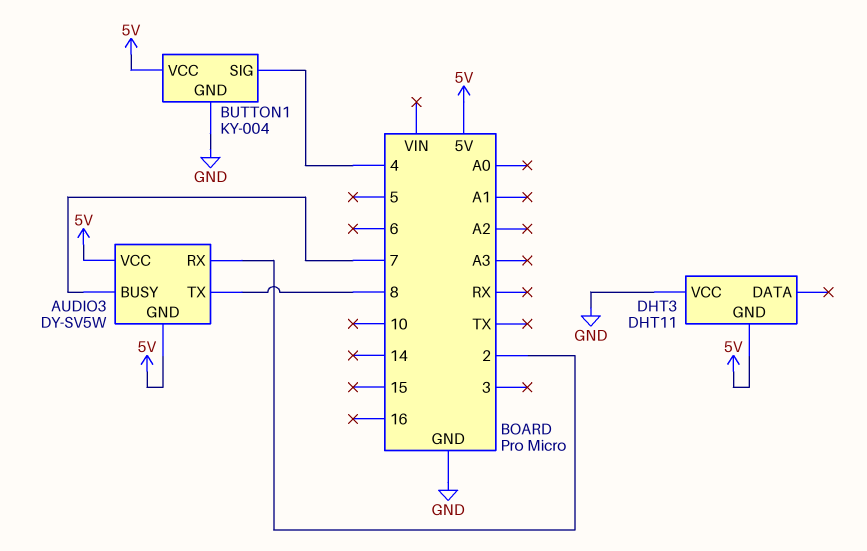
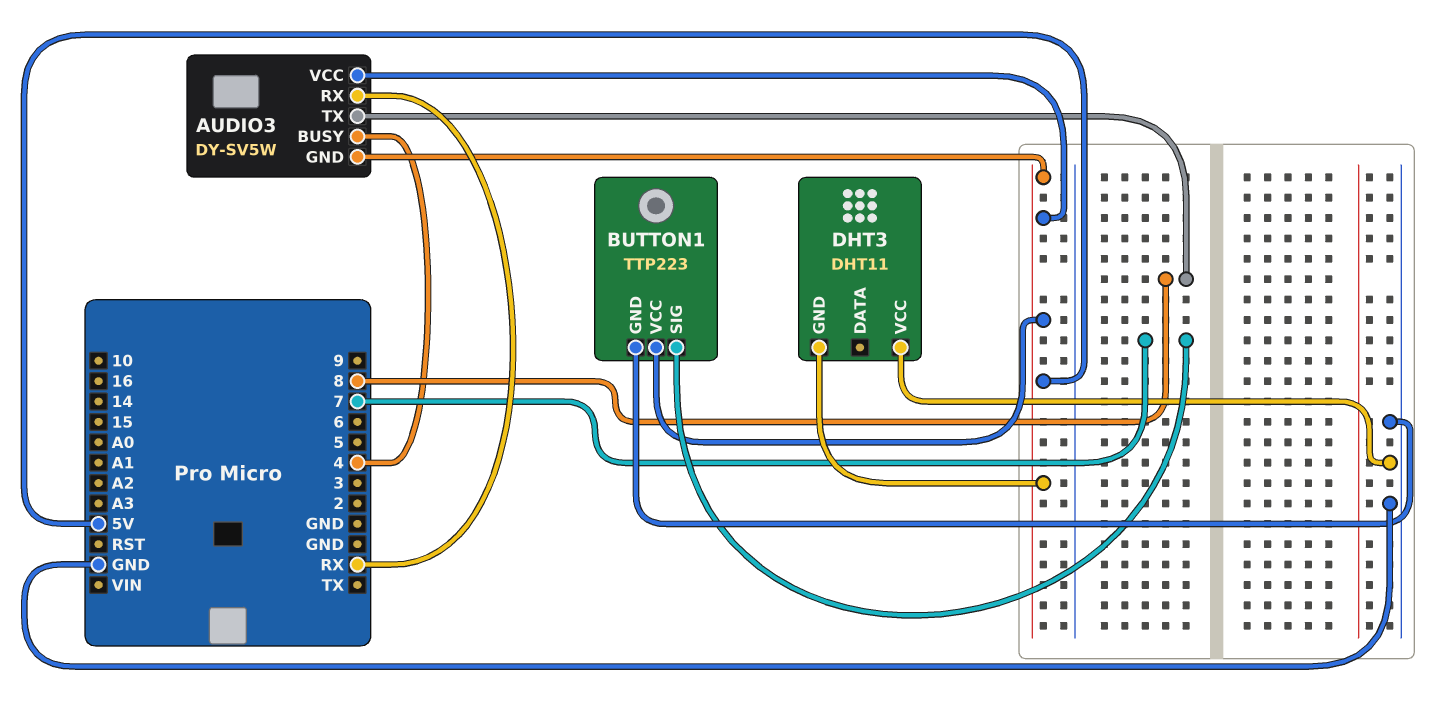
AUDIO3 pin BUSY: 7 -> 4
AUDIO3 pin RX: 2 -> RX
BUTTON1: KY-004 -> TTP223
BUTTON1 pin SIG: 4 -> 7

